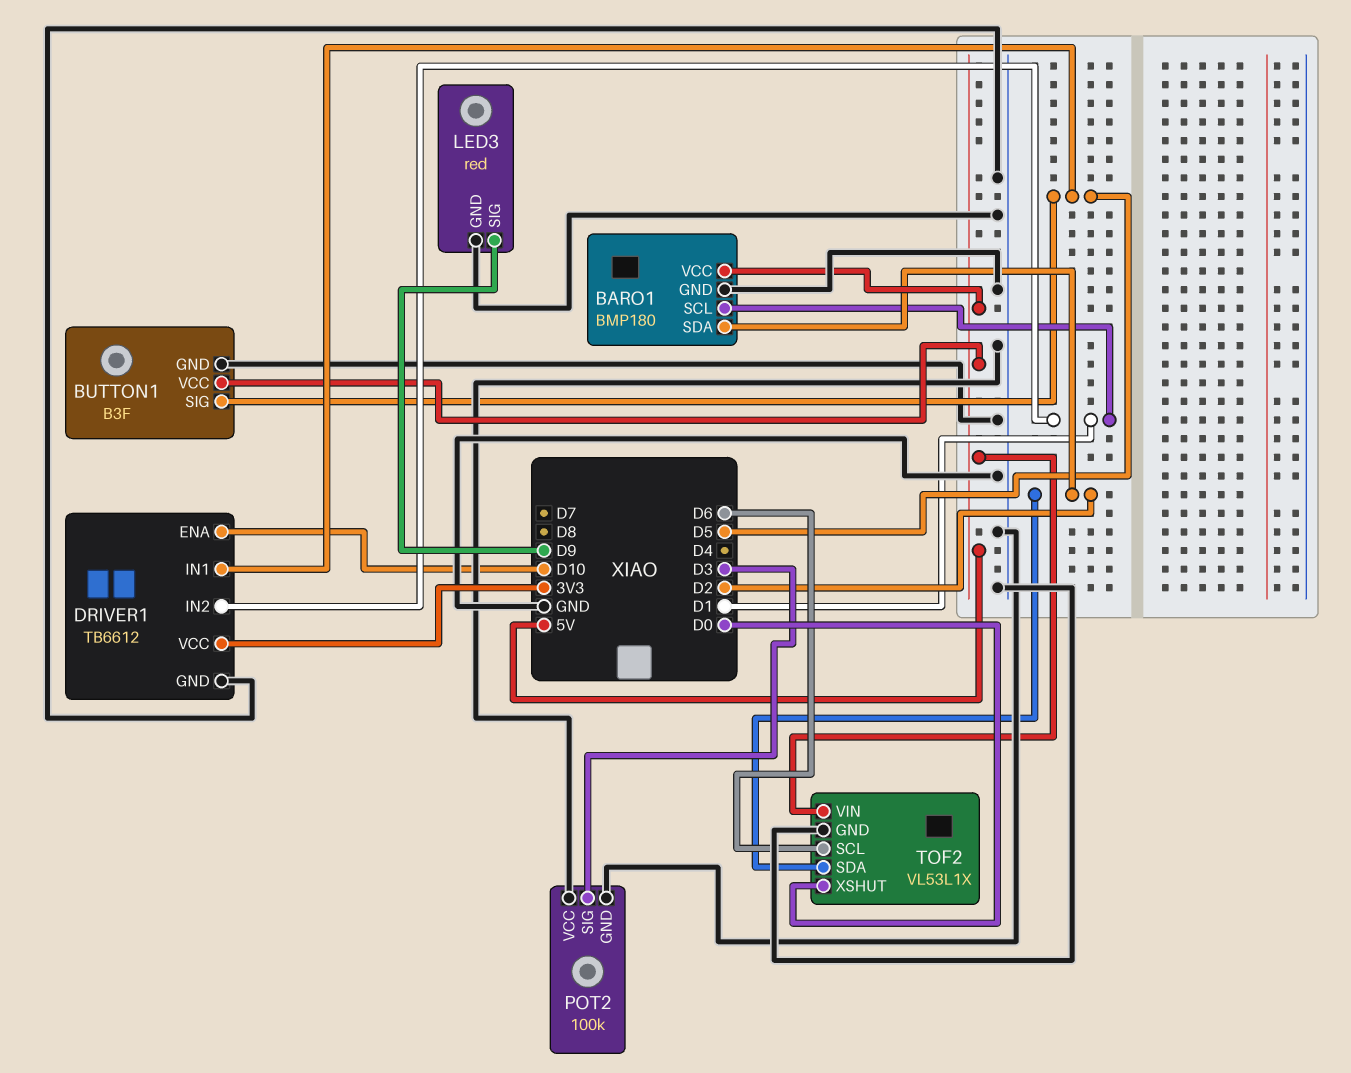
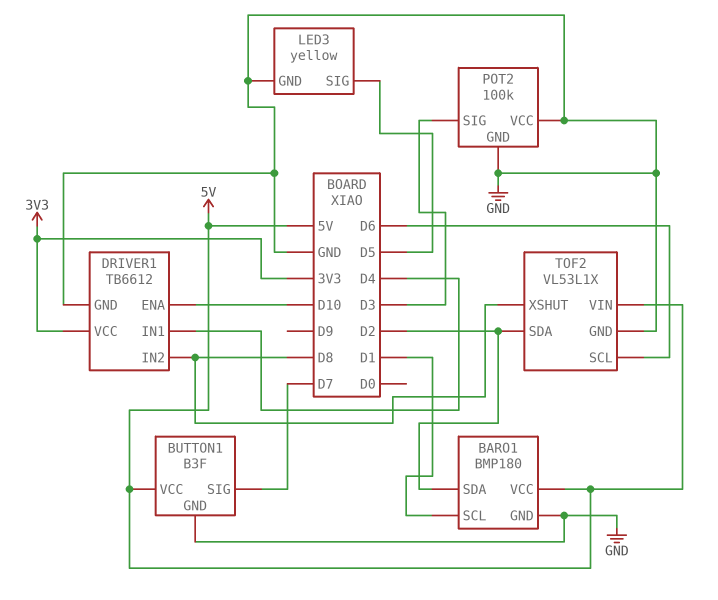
BUTTON1 pin SIG: D5 -> D7
DRIVER1 pin IN1: D5 -> D4
DRIVER1 pin IN2: D1 -> D8
LED3: red -> yellow
LED3 pin SIG: D9 -> D5
TOF2 pin XSHUT: D0 -> D8

